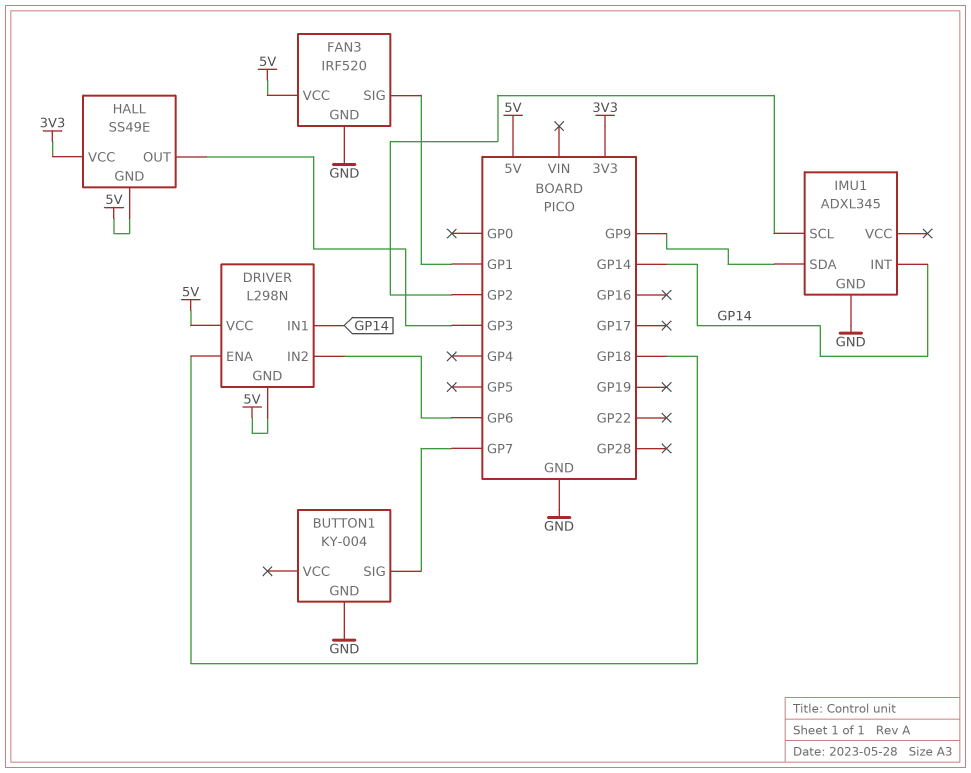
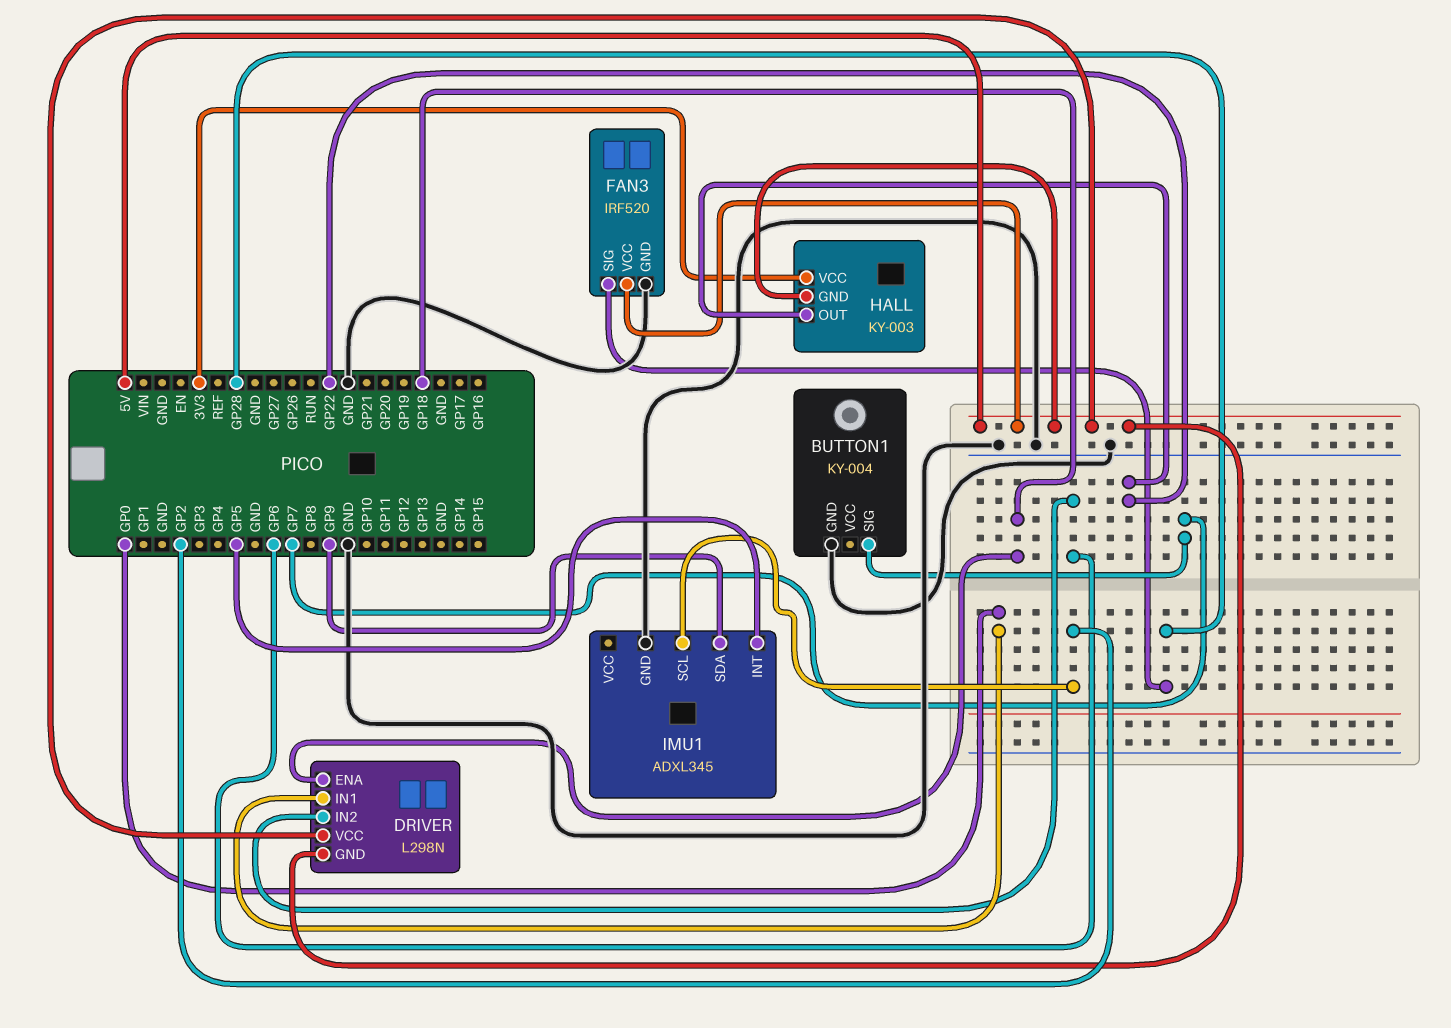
DRIVER pin IN1: GP14 -> GP0
FAN3 pin SIG: GP1 -> GP28
HALL: SS49E -> KY-003
HALL pin OUT: GP3 -> GP22
IMU1 pin INT: GP14 -> GP5

